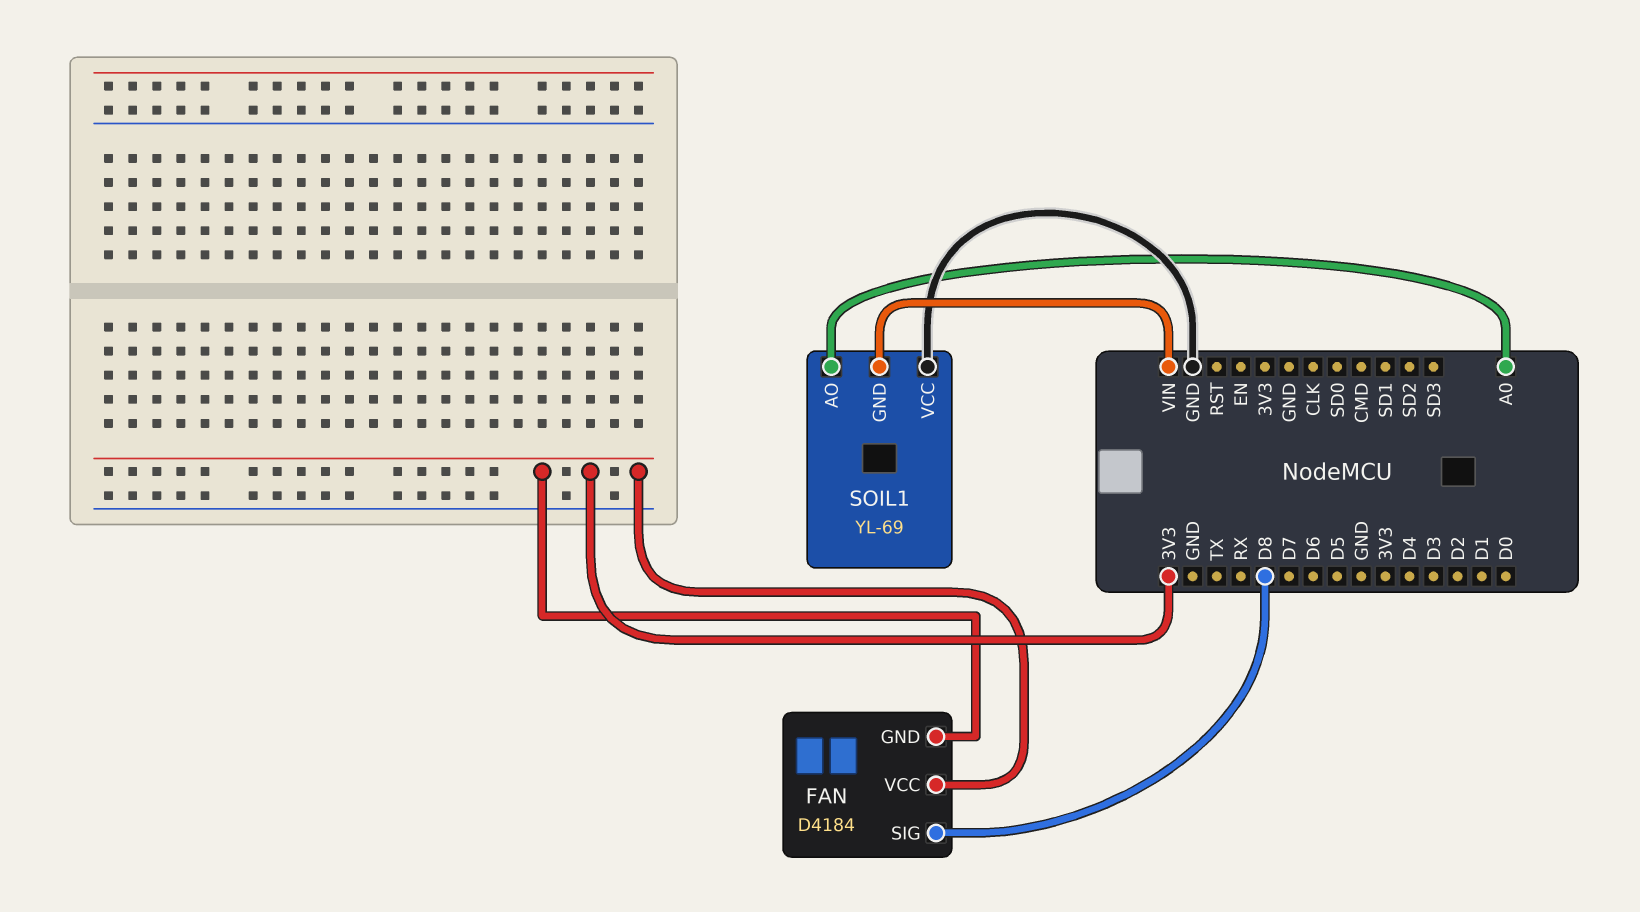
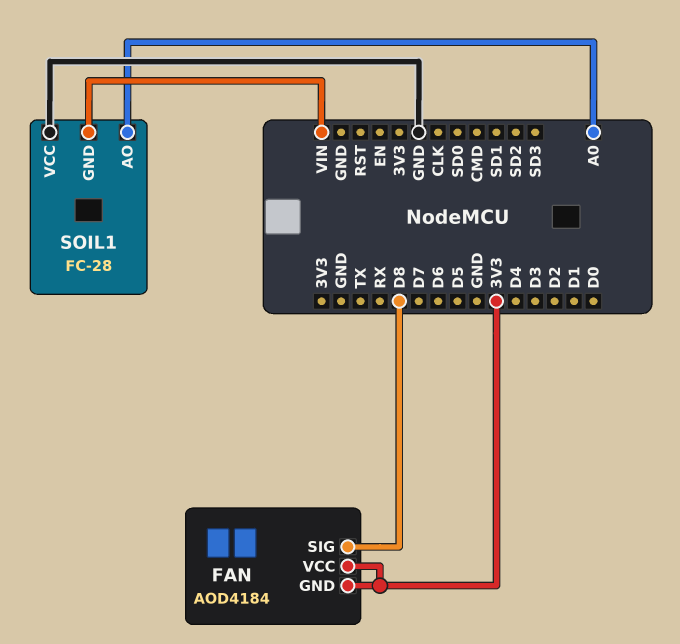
FAN: D4184 -> AOD4184
SOIL1: YL-69 -> FC-28

